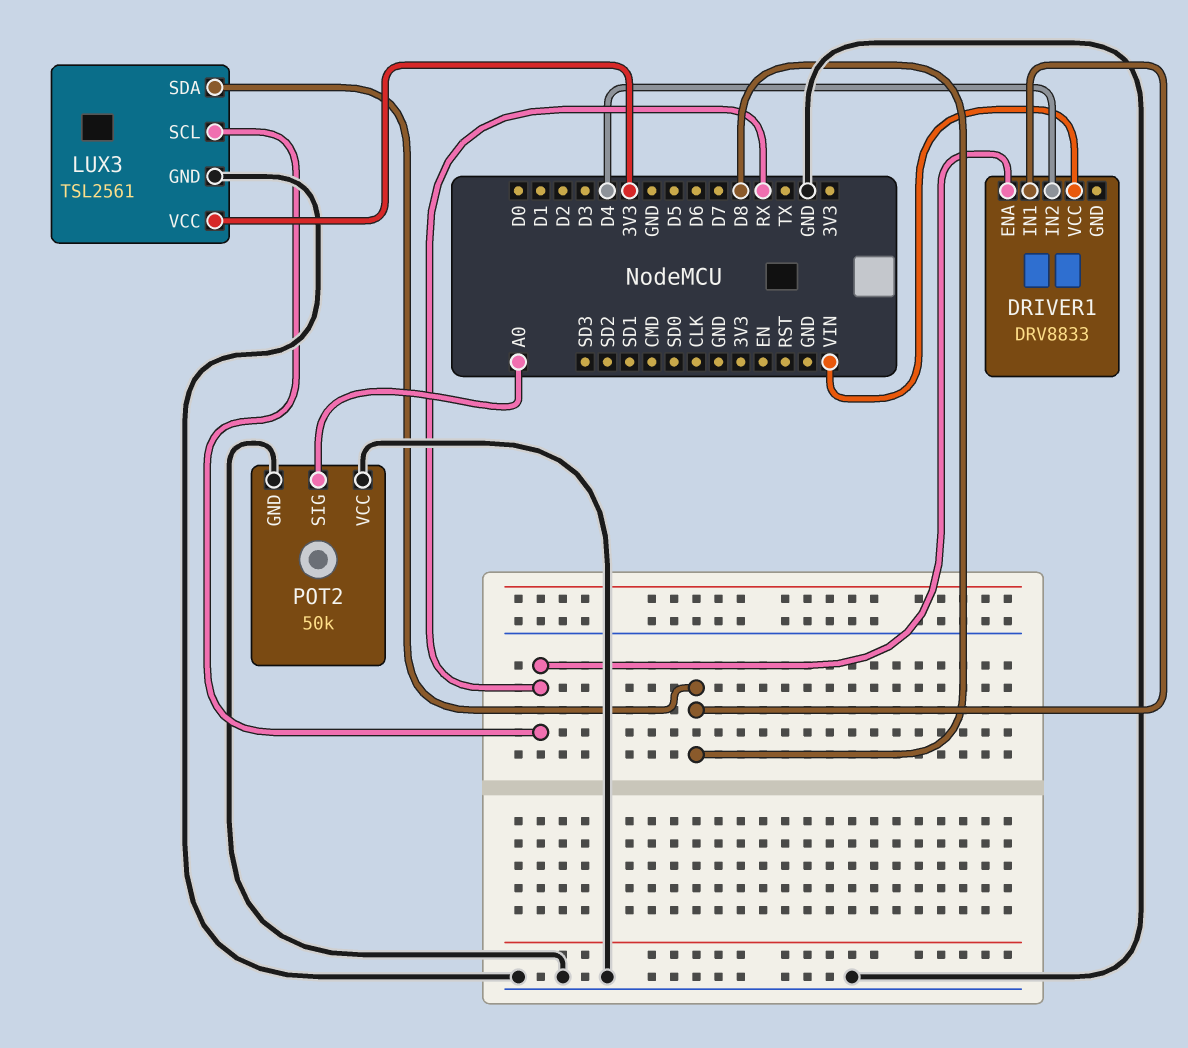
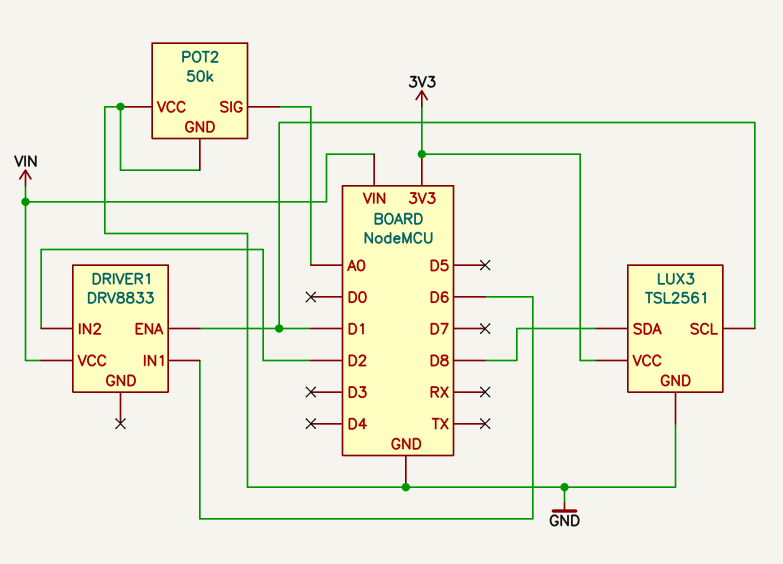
DRIVER1 pin ENA: RX -> D1
DRIVER1 pin IN1: D8 -> D6
DRIVER1 pin IN2: D4 -> D2
LUX3 pin SCL: RX -> D1

